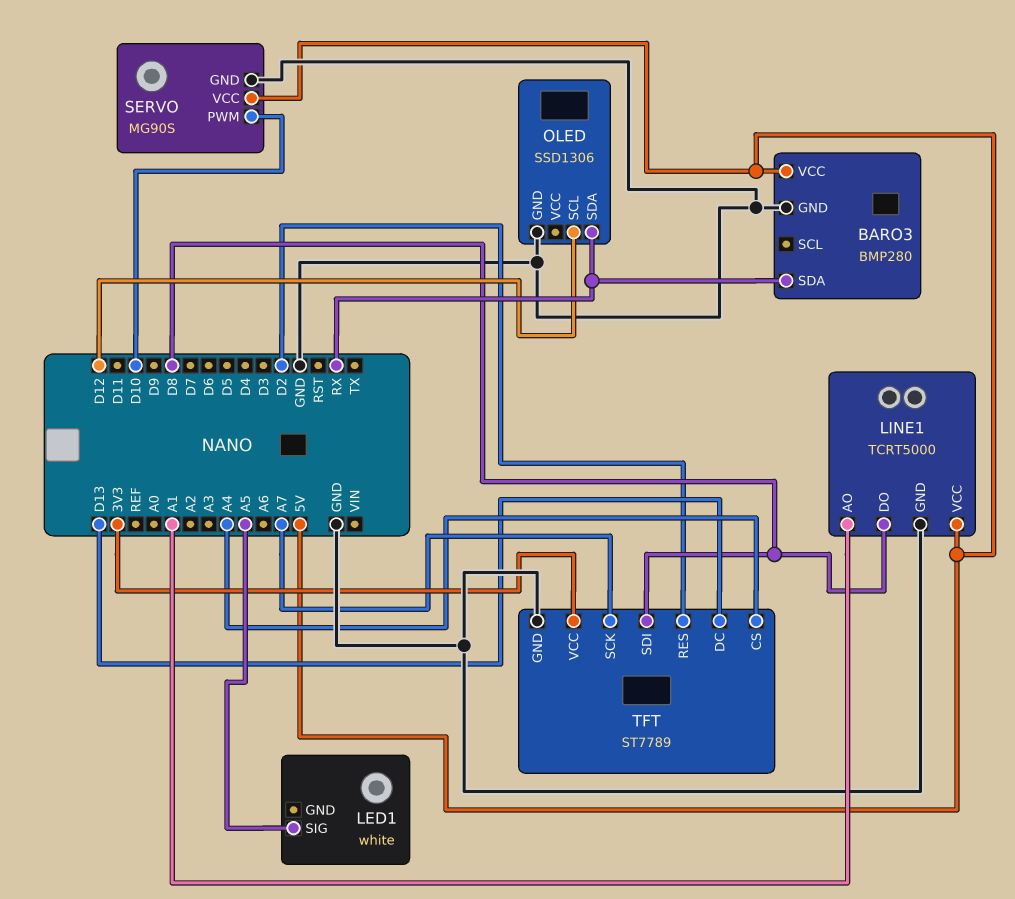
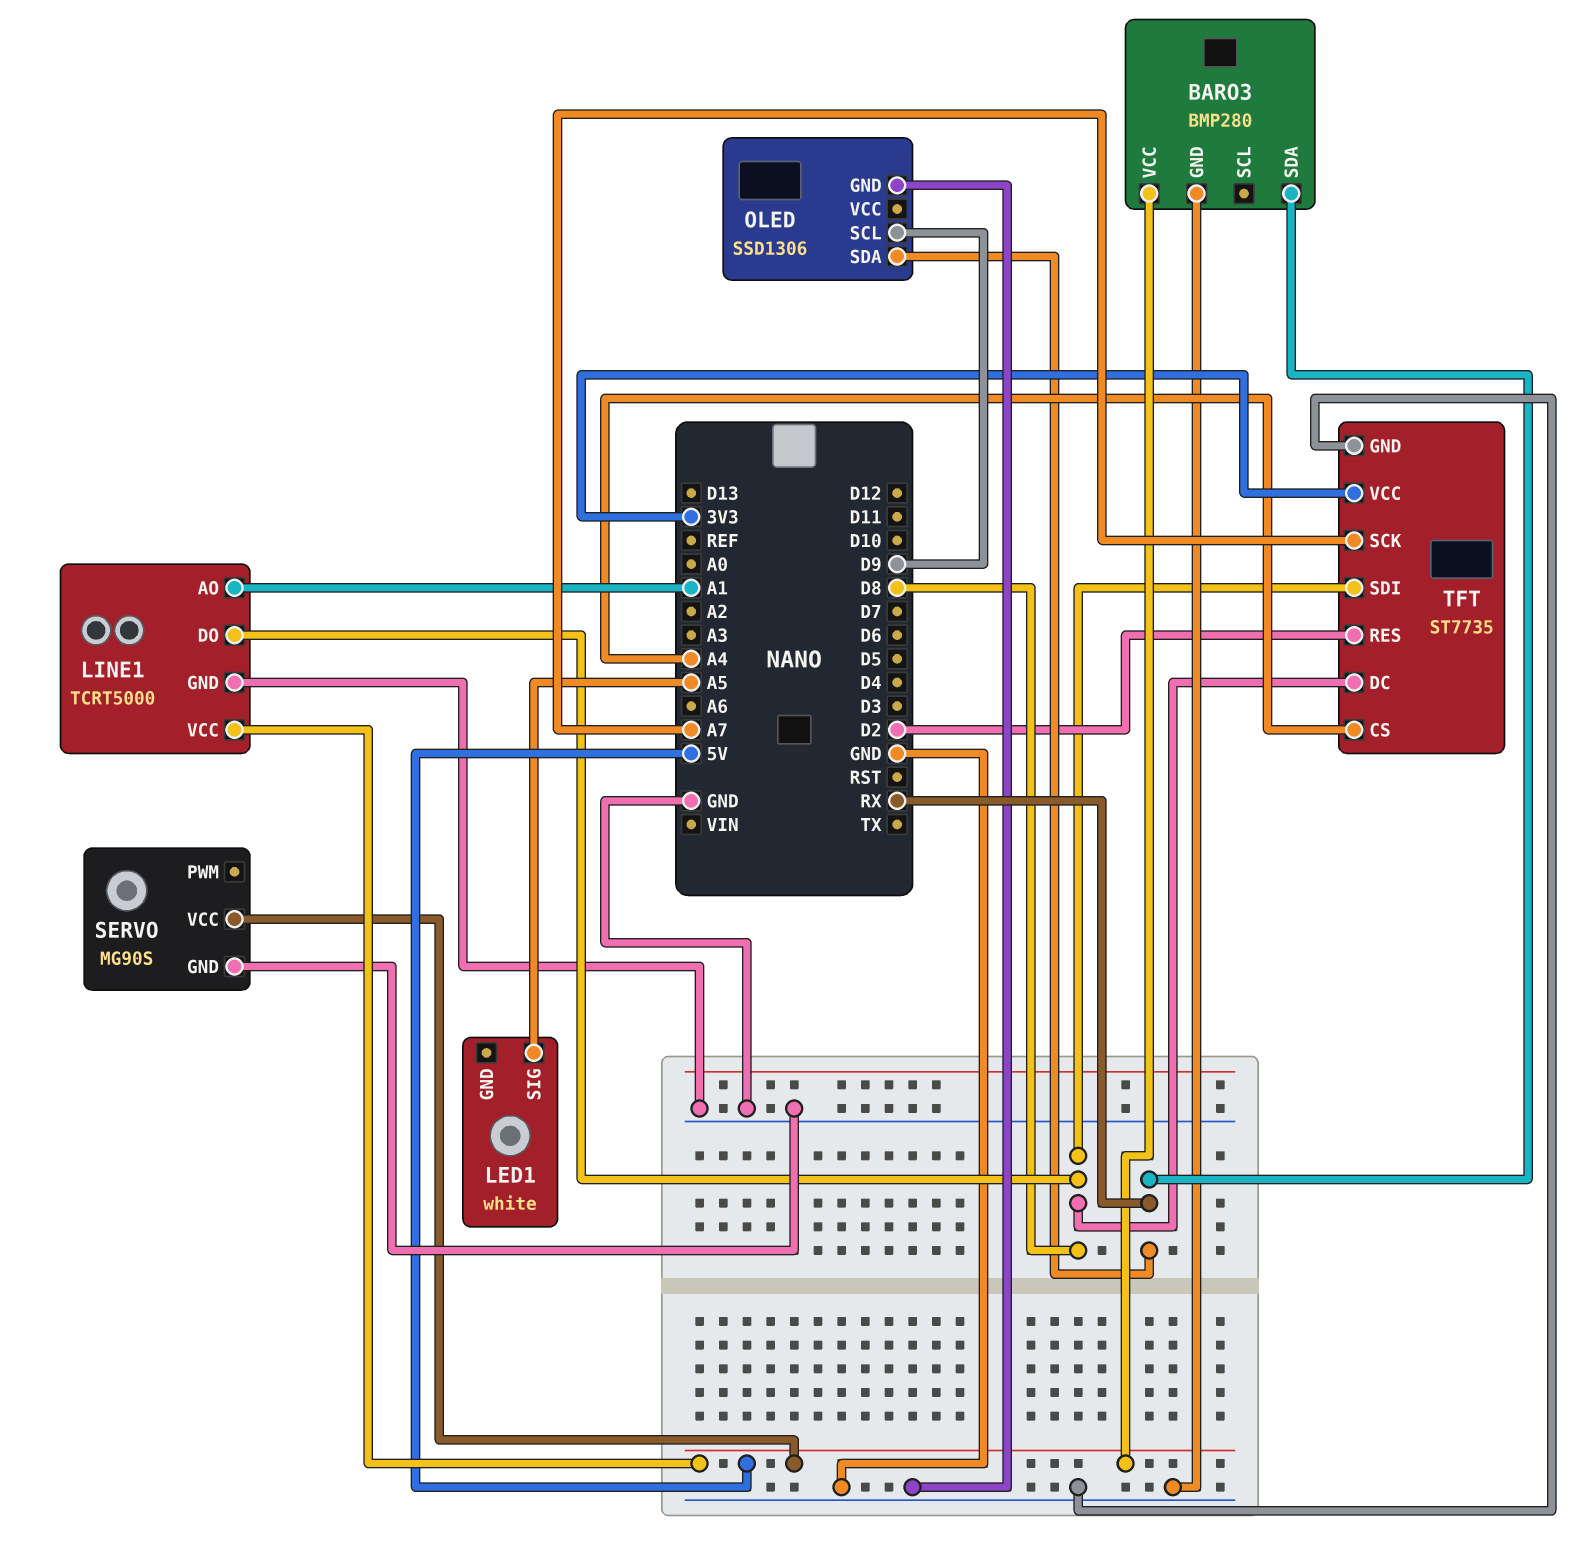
OLED pin SCL: D12 -> D9
SERVO pin PWM: D10 -> none
TFT: ST7789 -> ST7735
TFT pin DC: D13 -> D8

